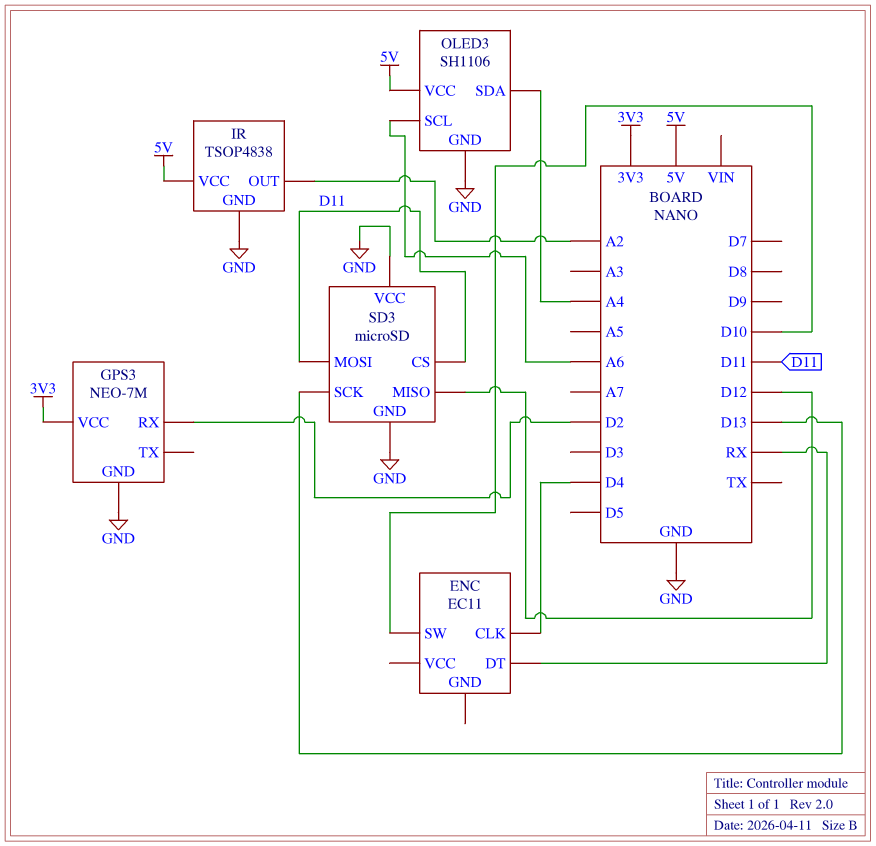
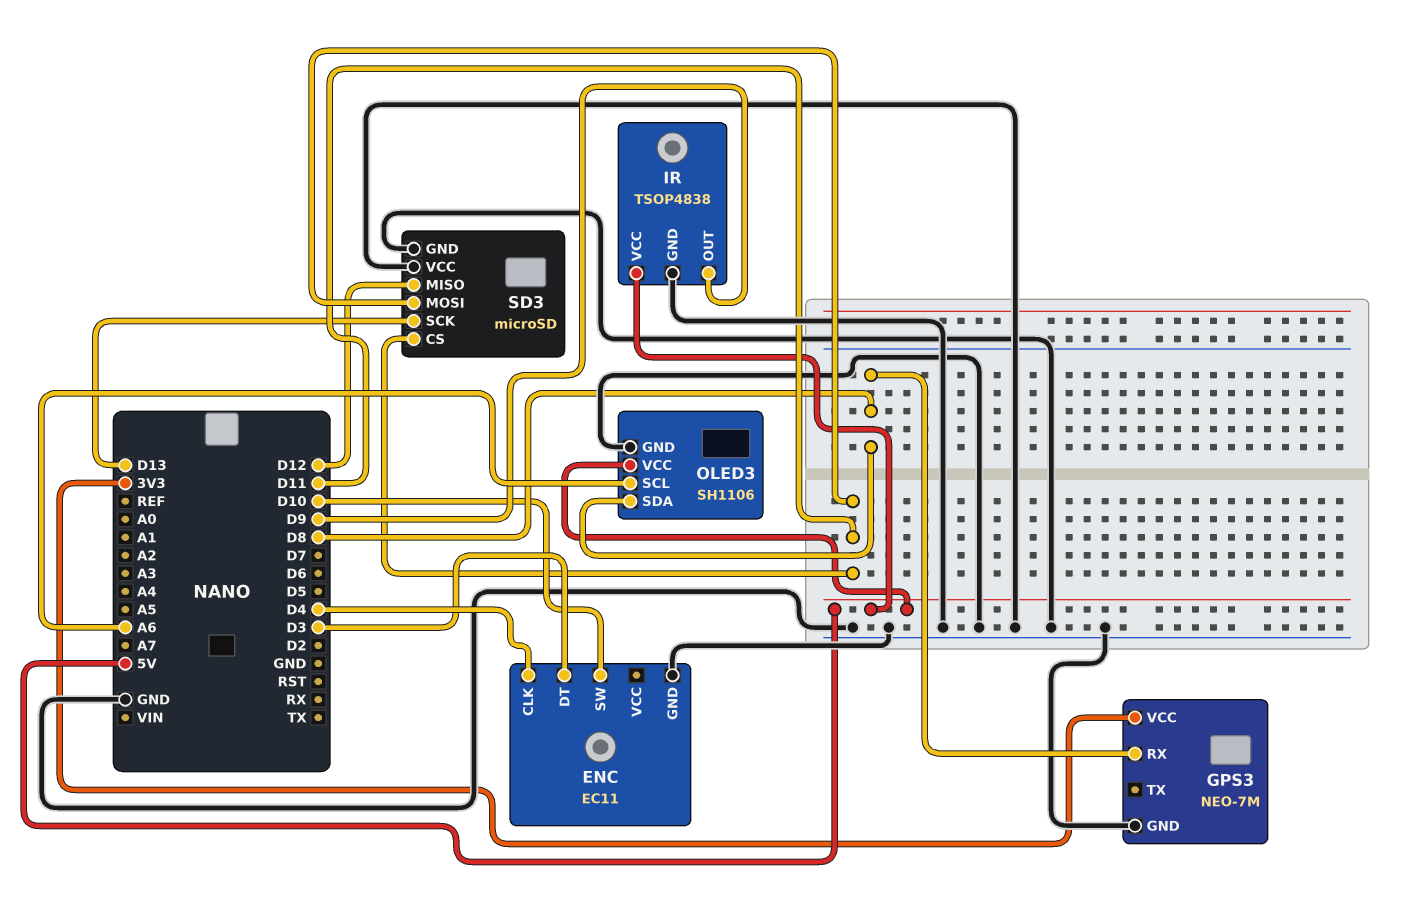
ENC pin DT: RX -> D3
ENC pin GND: none -> GND
GPS3 pin RX: D2 -> D8
IR pin OUT: A2 -> D9
OLED3 pin SDA: A4 -> D8

